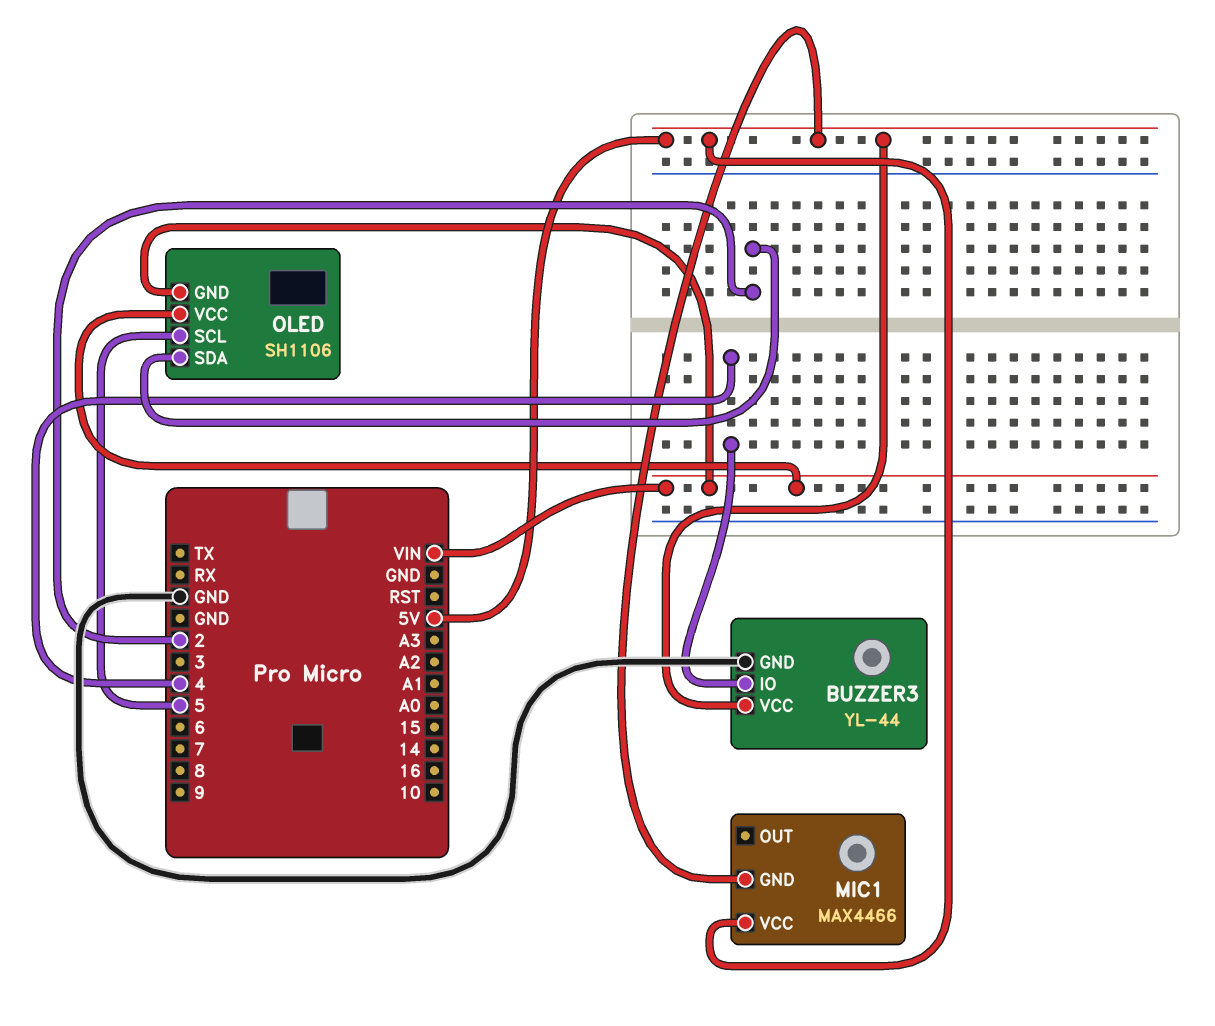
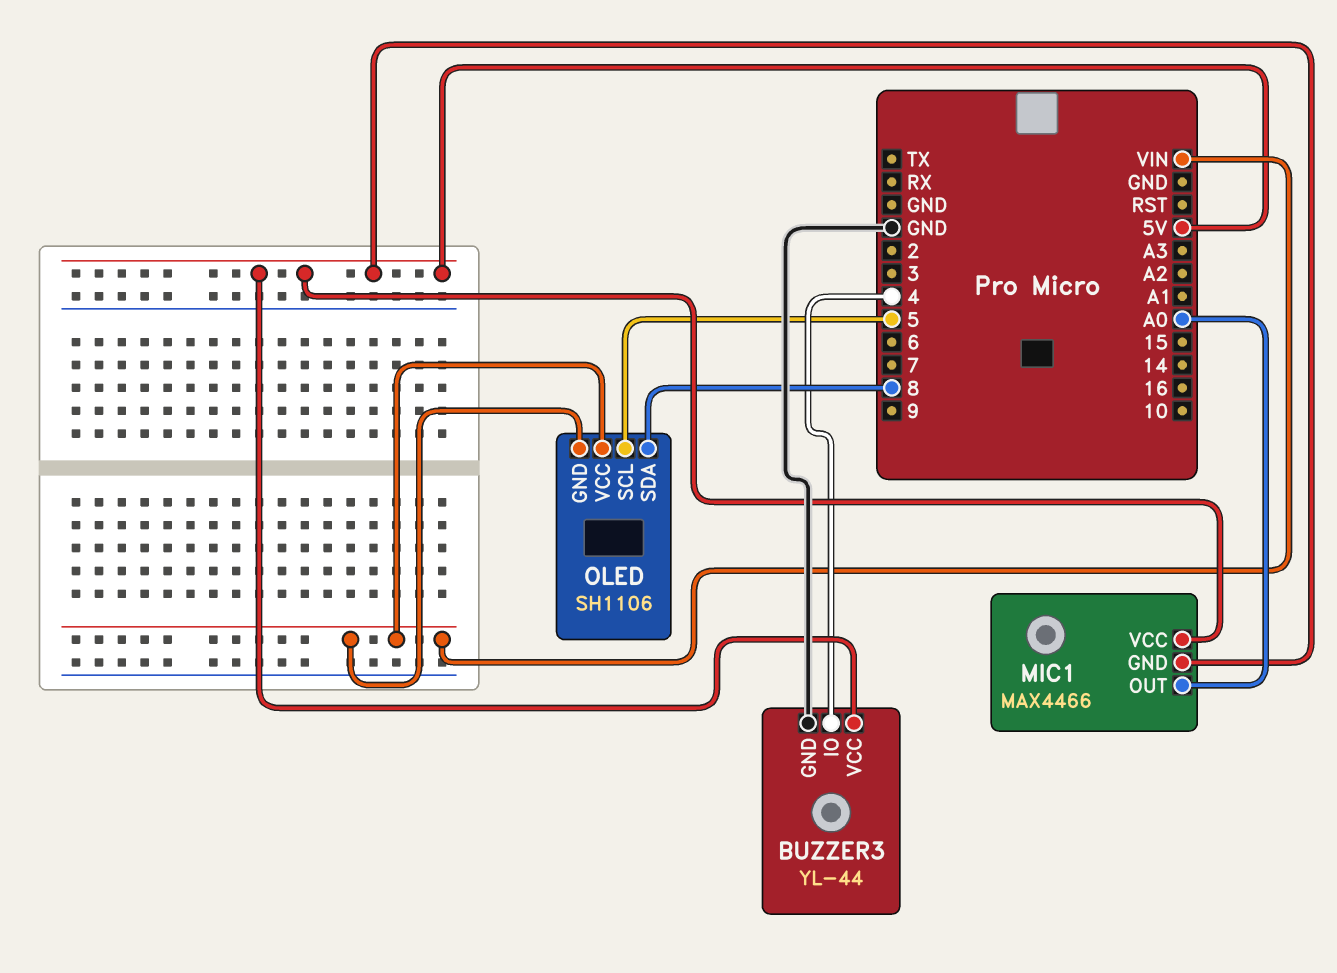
MIC1 pin OUT: none -> A0
OLED pin SDA: 2 -> 8

